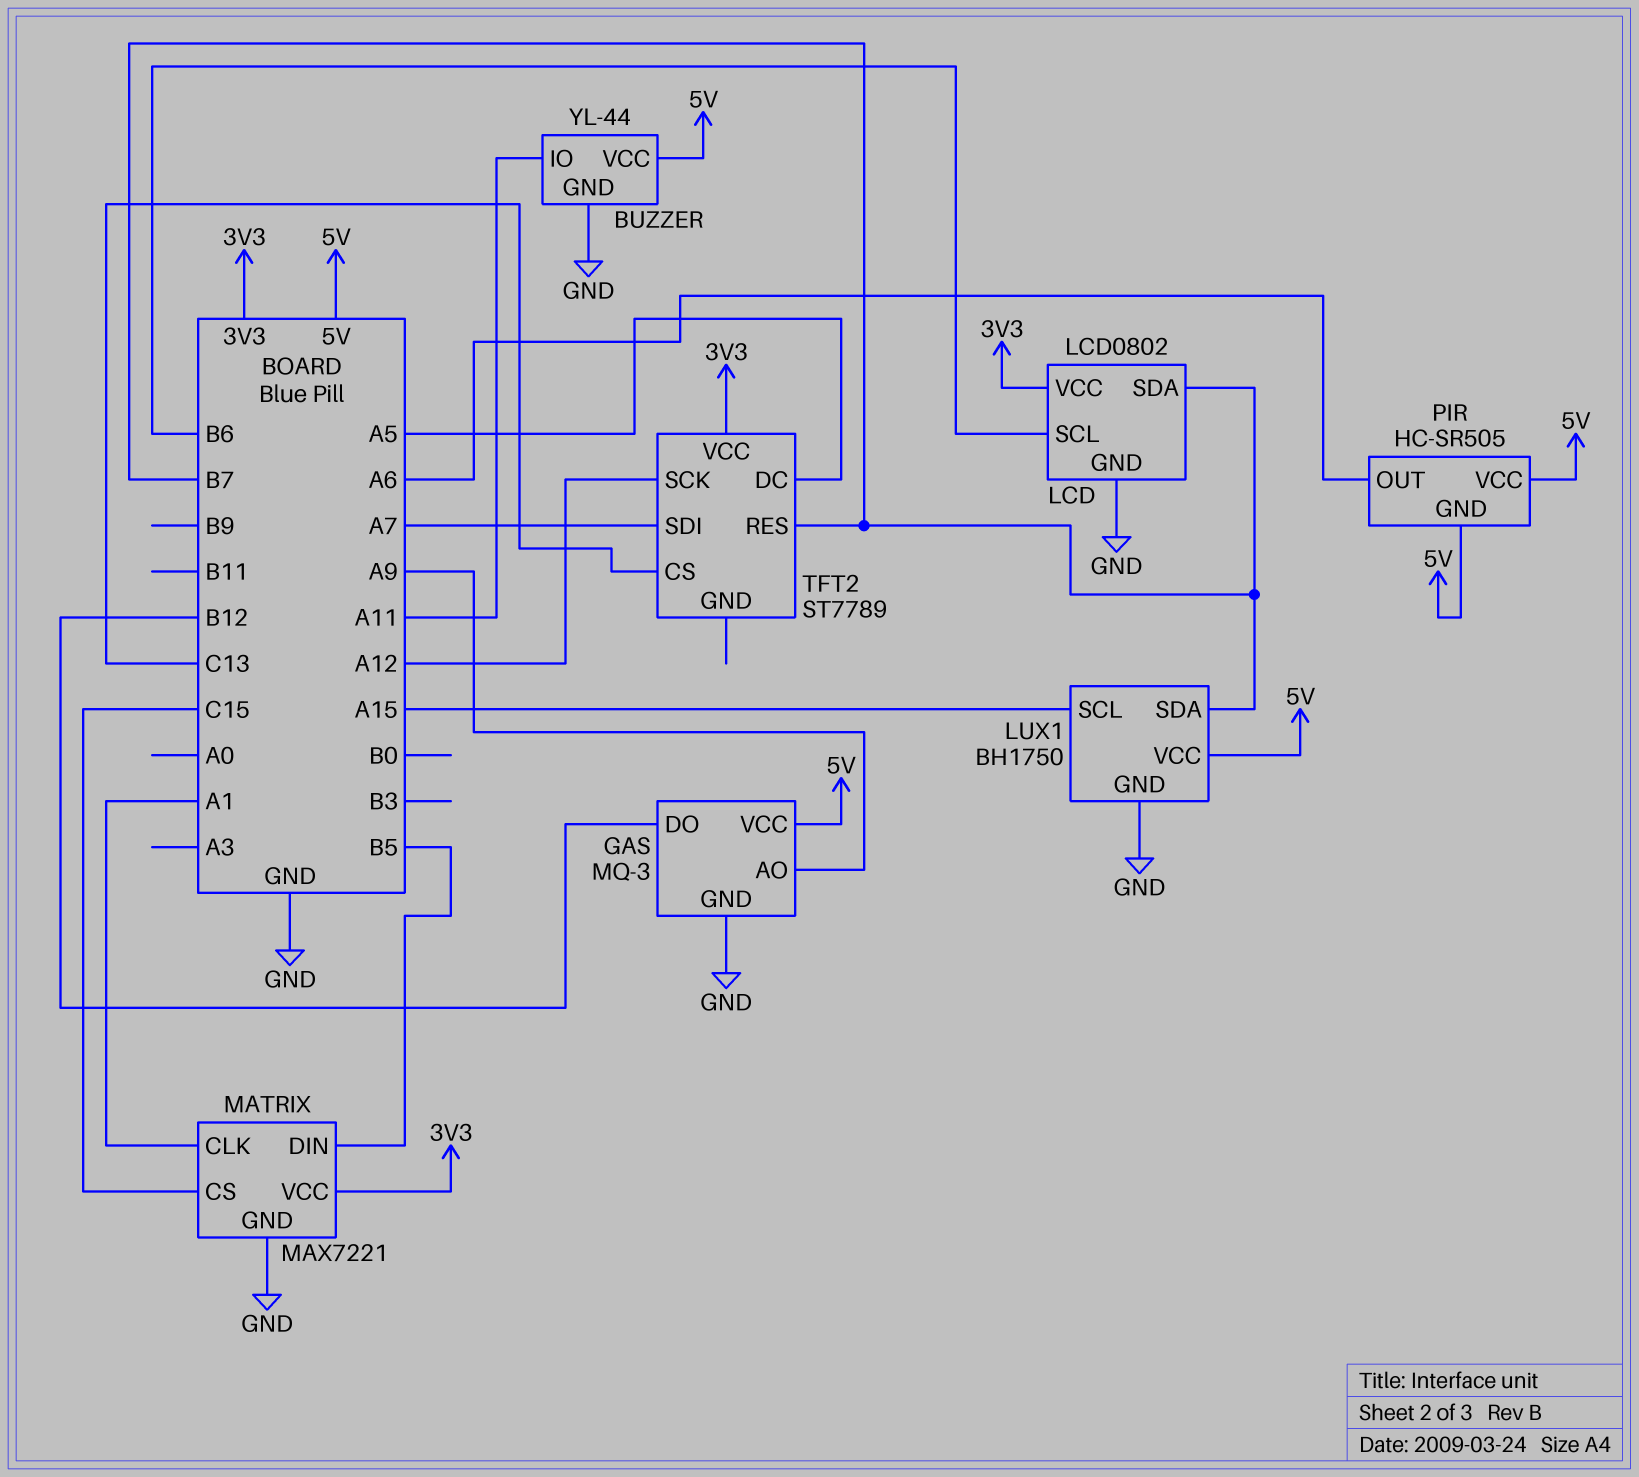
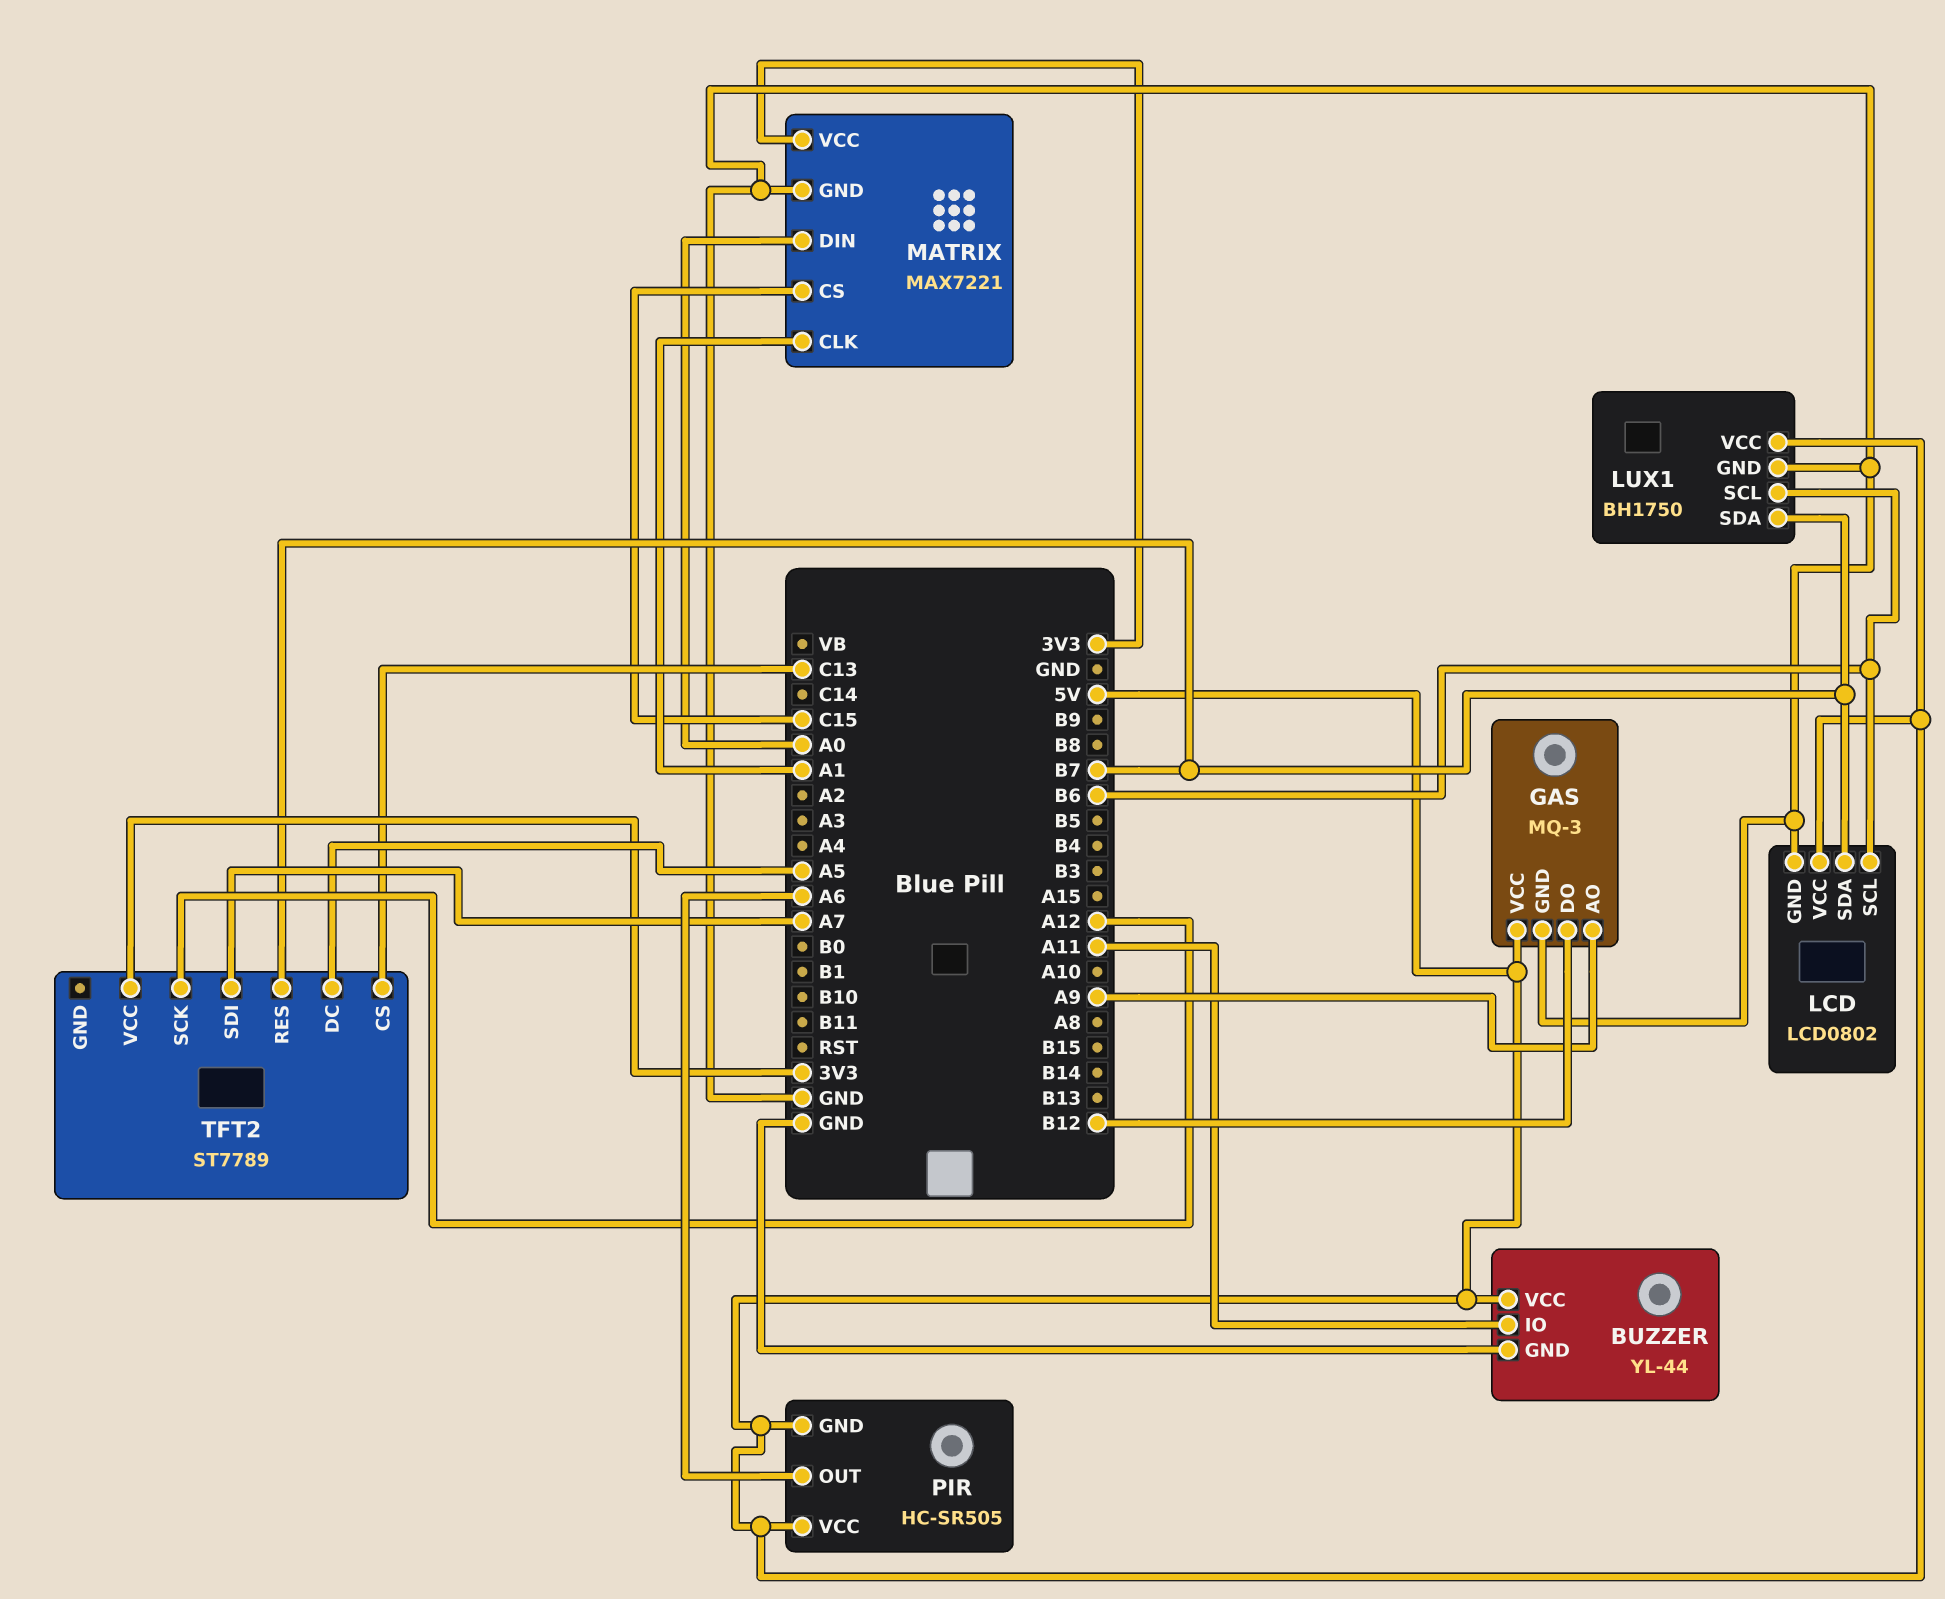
LCD pin VCC: 3V3 -> 5V
LUX1 pin SCL: A15 -> B6
MATRIX pin DIN: B5 -> A0

